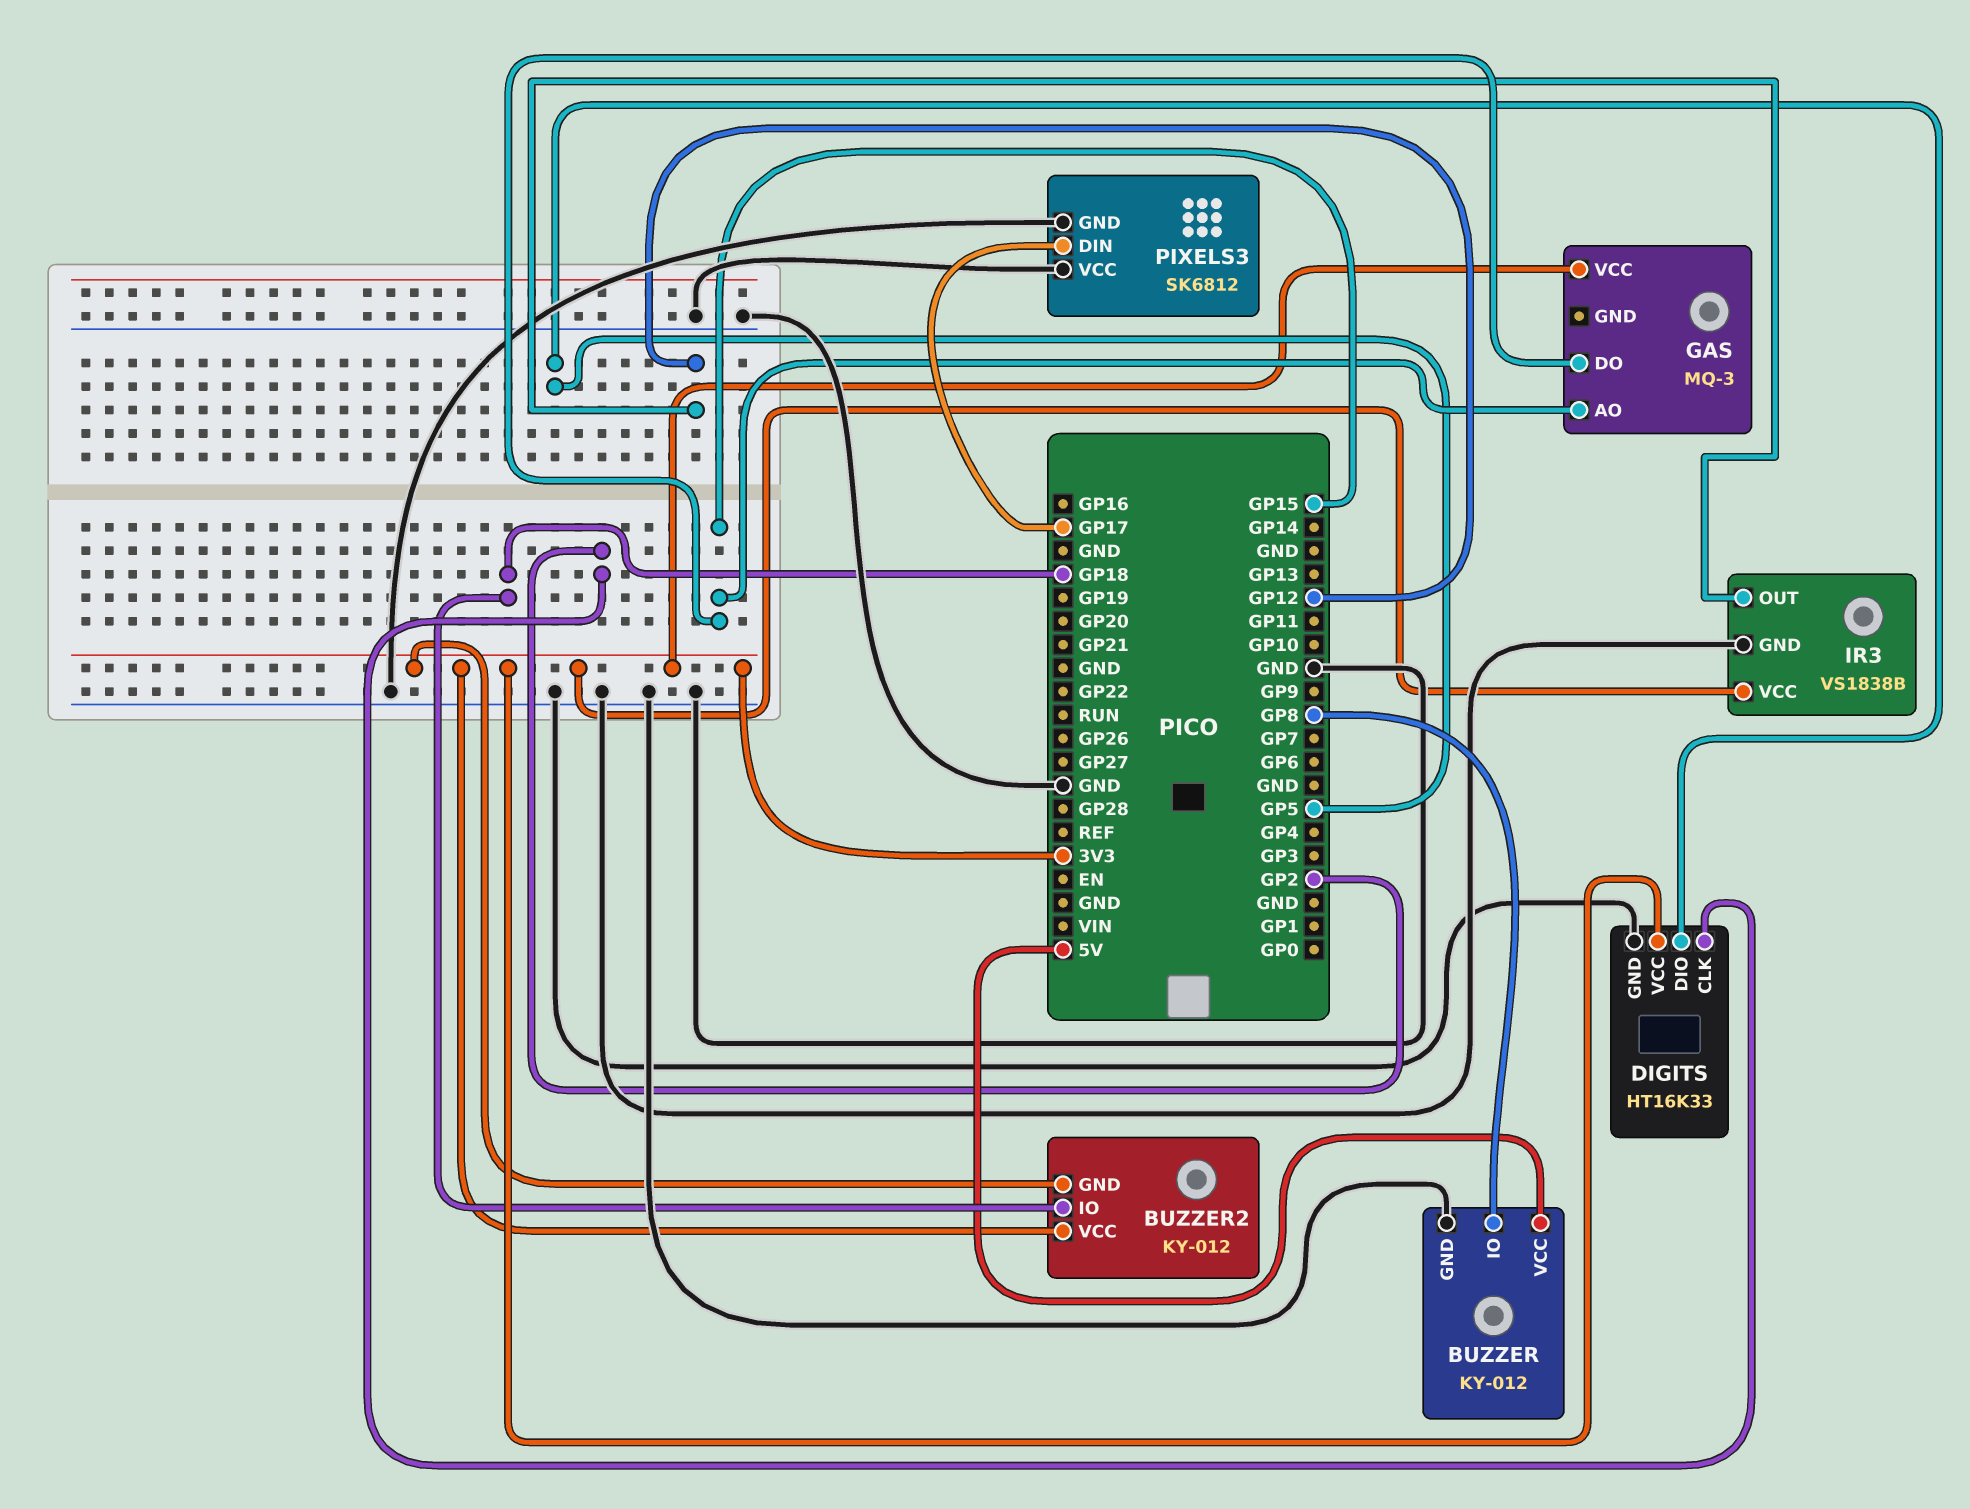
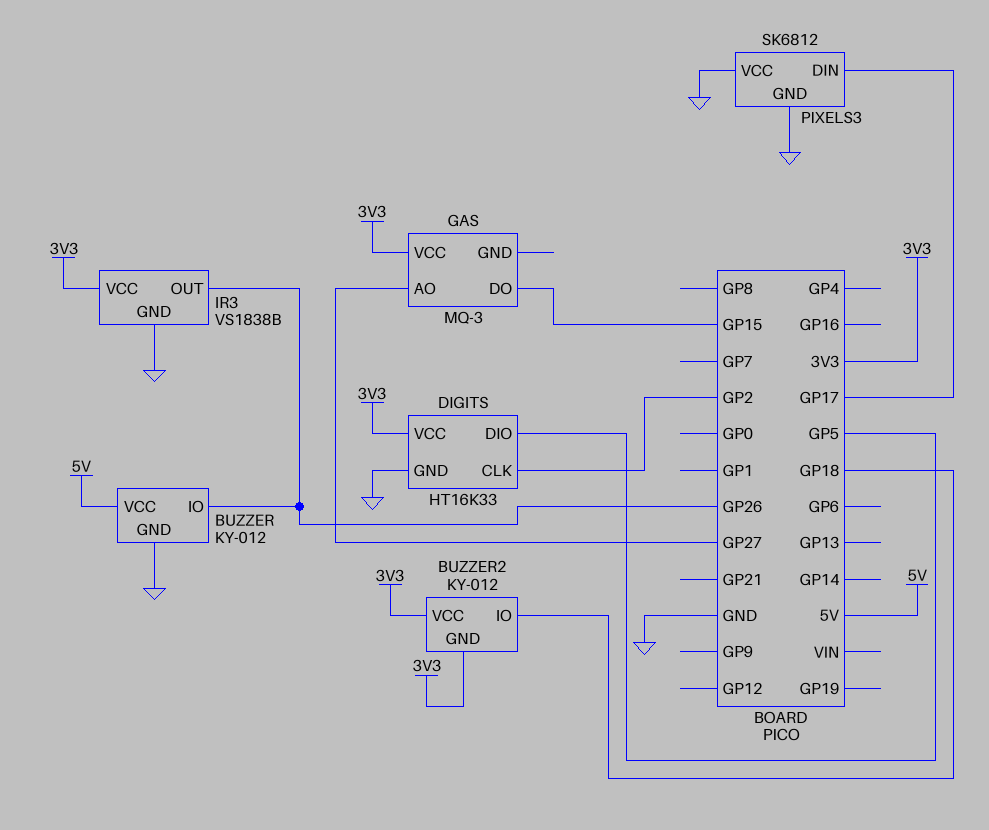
BUZZER pin IO: GP8 -> GP26
GAS pin AO: GP15 -> GP27
IR3 pin OUT: GP12 -> GP26

